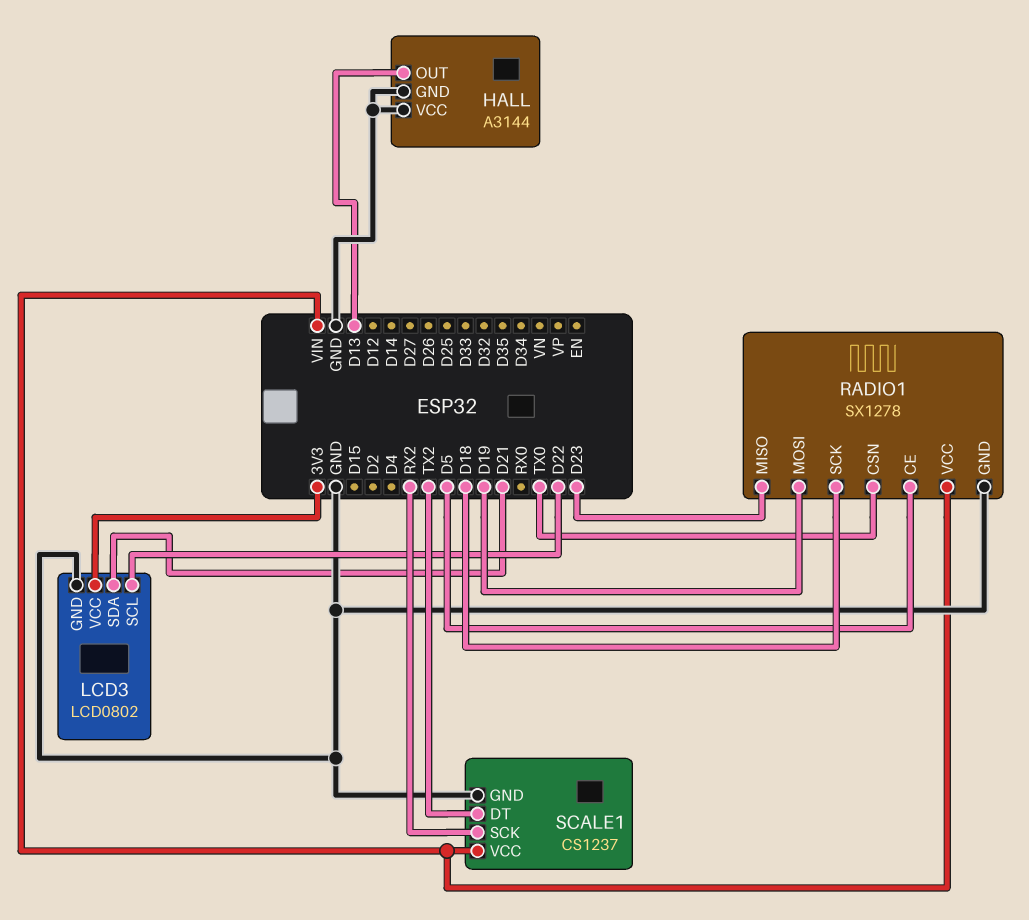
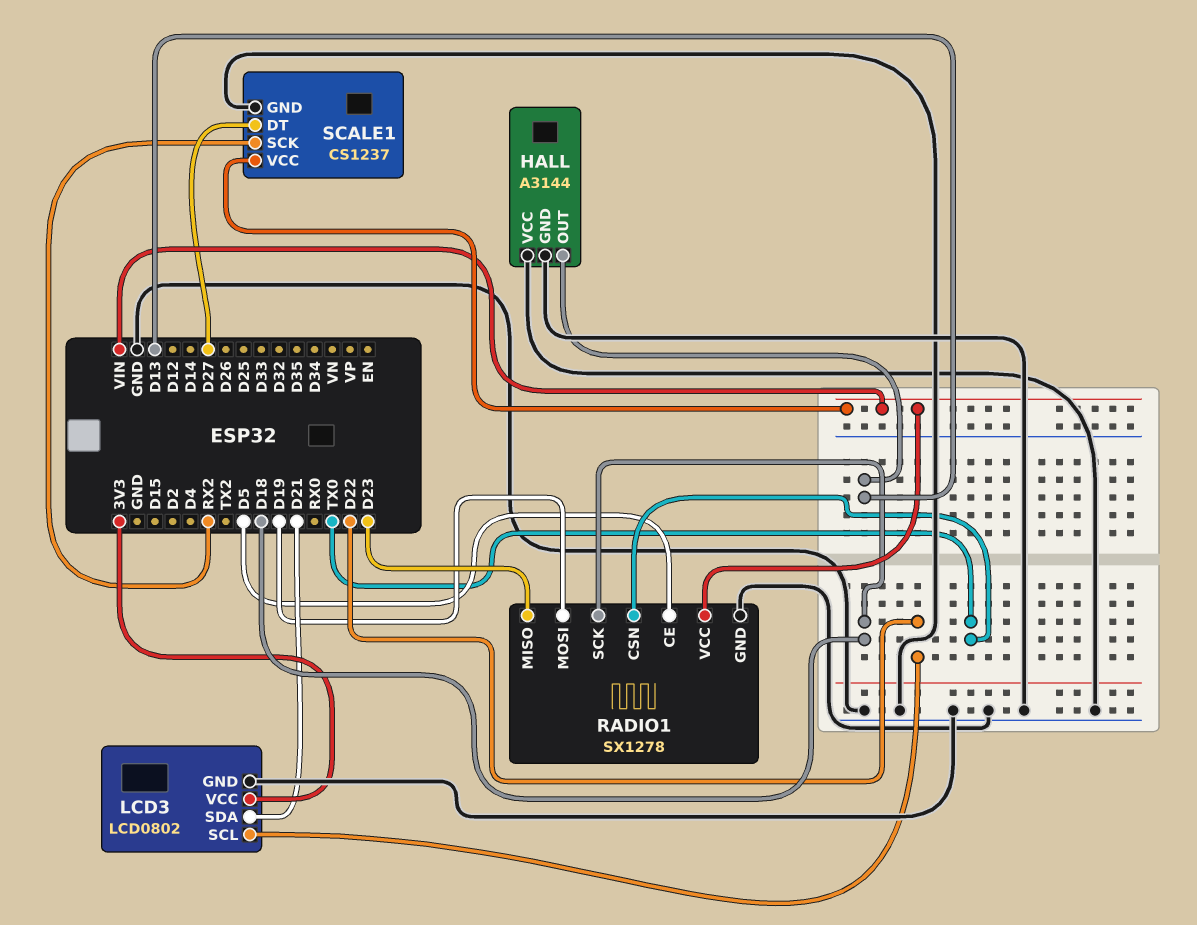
SCALE1 pin DT: TX2 -> D27

